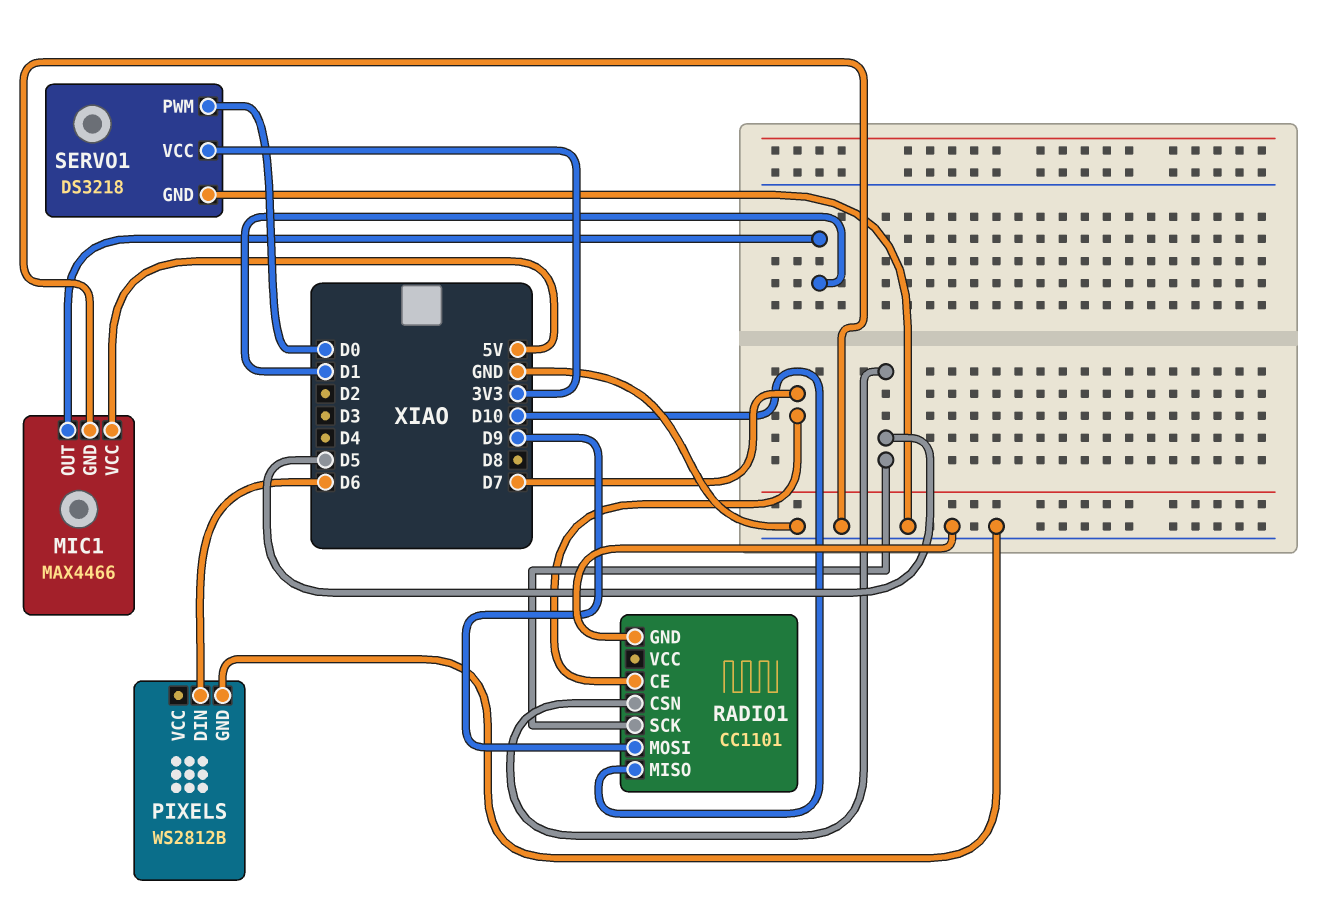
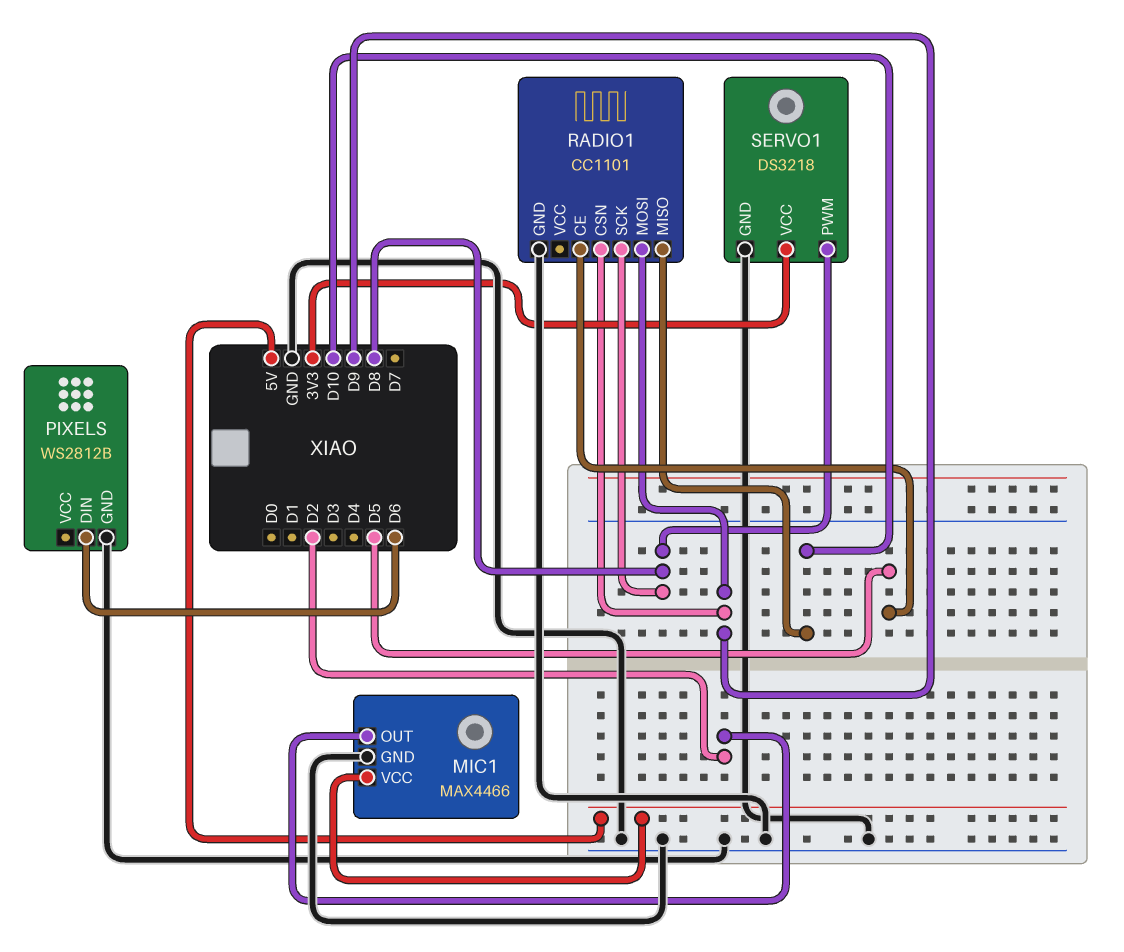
MIC1 pin OUT: D1 -> D2
RADIO1 pin CE: D7 -> D5
RADIO1 pin CSN: D5 -> D9
RADIO1 pin SCK: D5 -> D8
SERVO1 pin PWM: D0 -> D8

